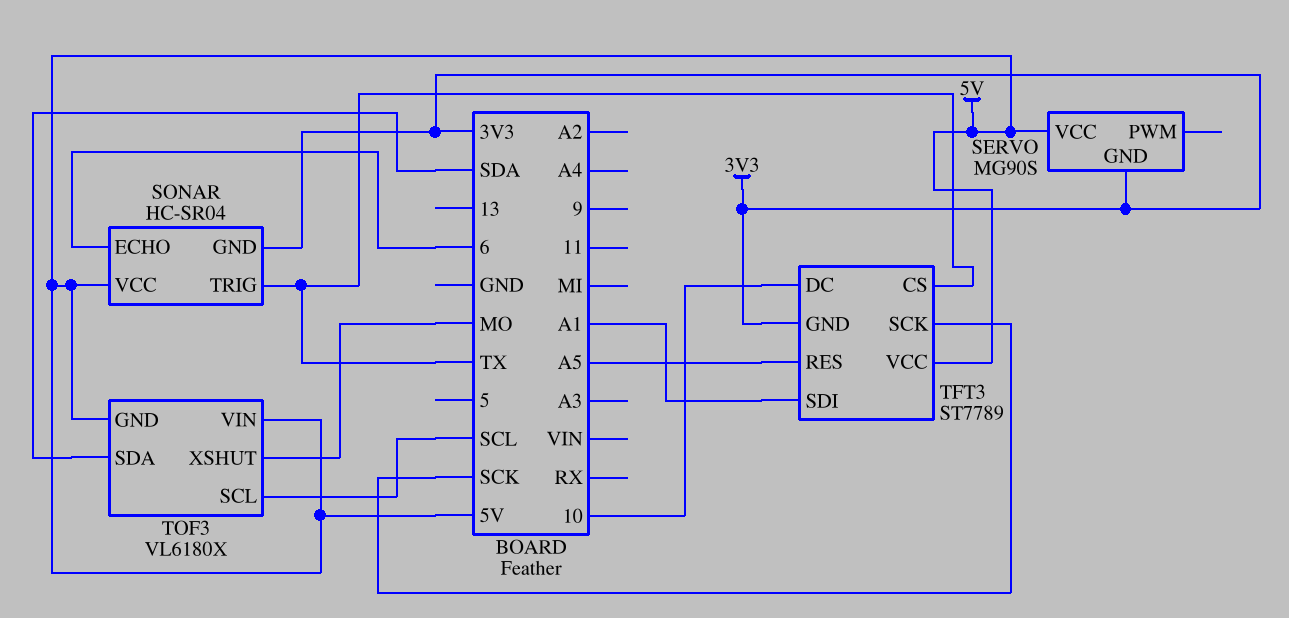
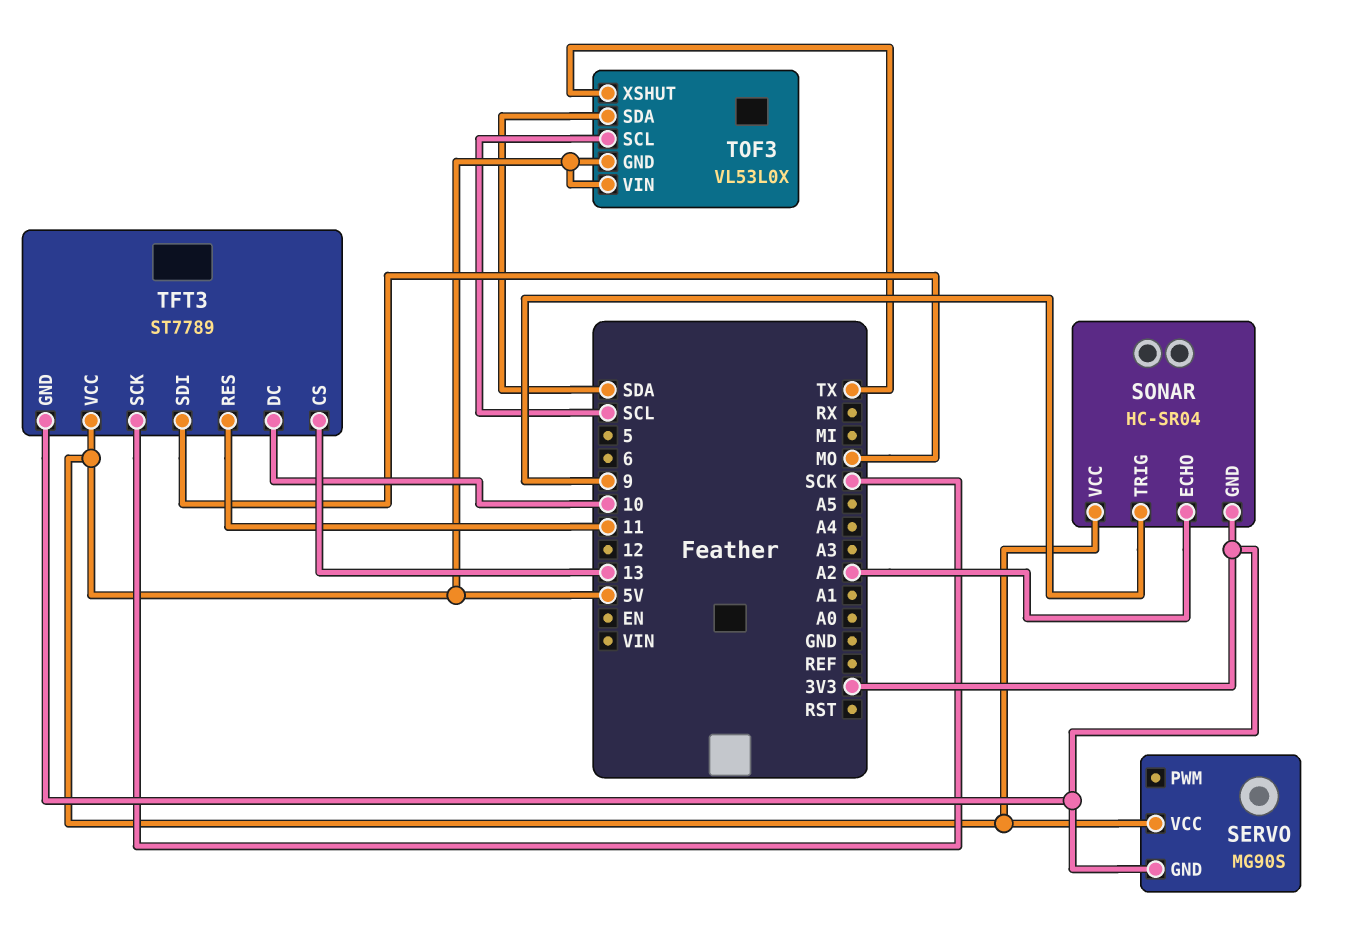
SONAR pin ECHO: 6 -> A2
SONAR pin TRIG: TX -> 9
TFT3 pin CS: TX -> 13
TFT3 pin RES: A5 -> 11
TFT3 pin SDI: A1 -> MO
TOF3: VL6180X -> VL53L0X
TOF3 pin XSHUT: MO -> TX

